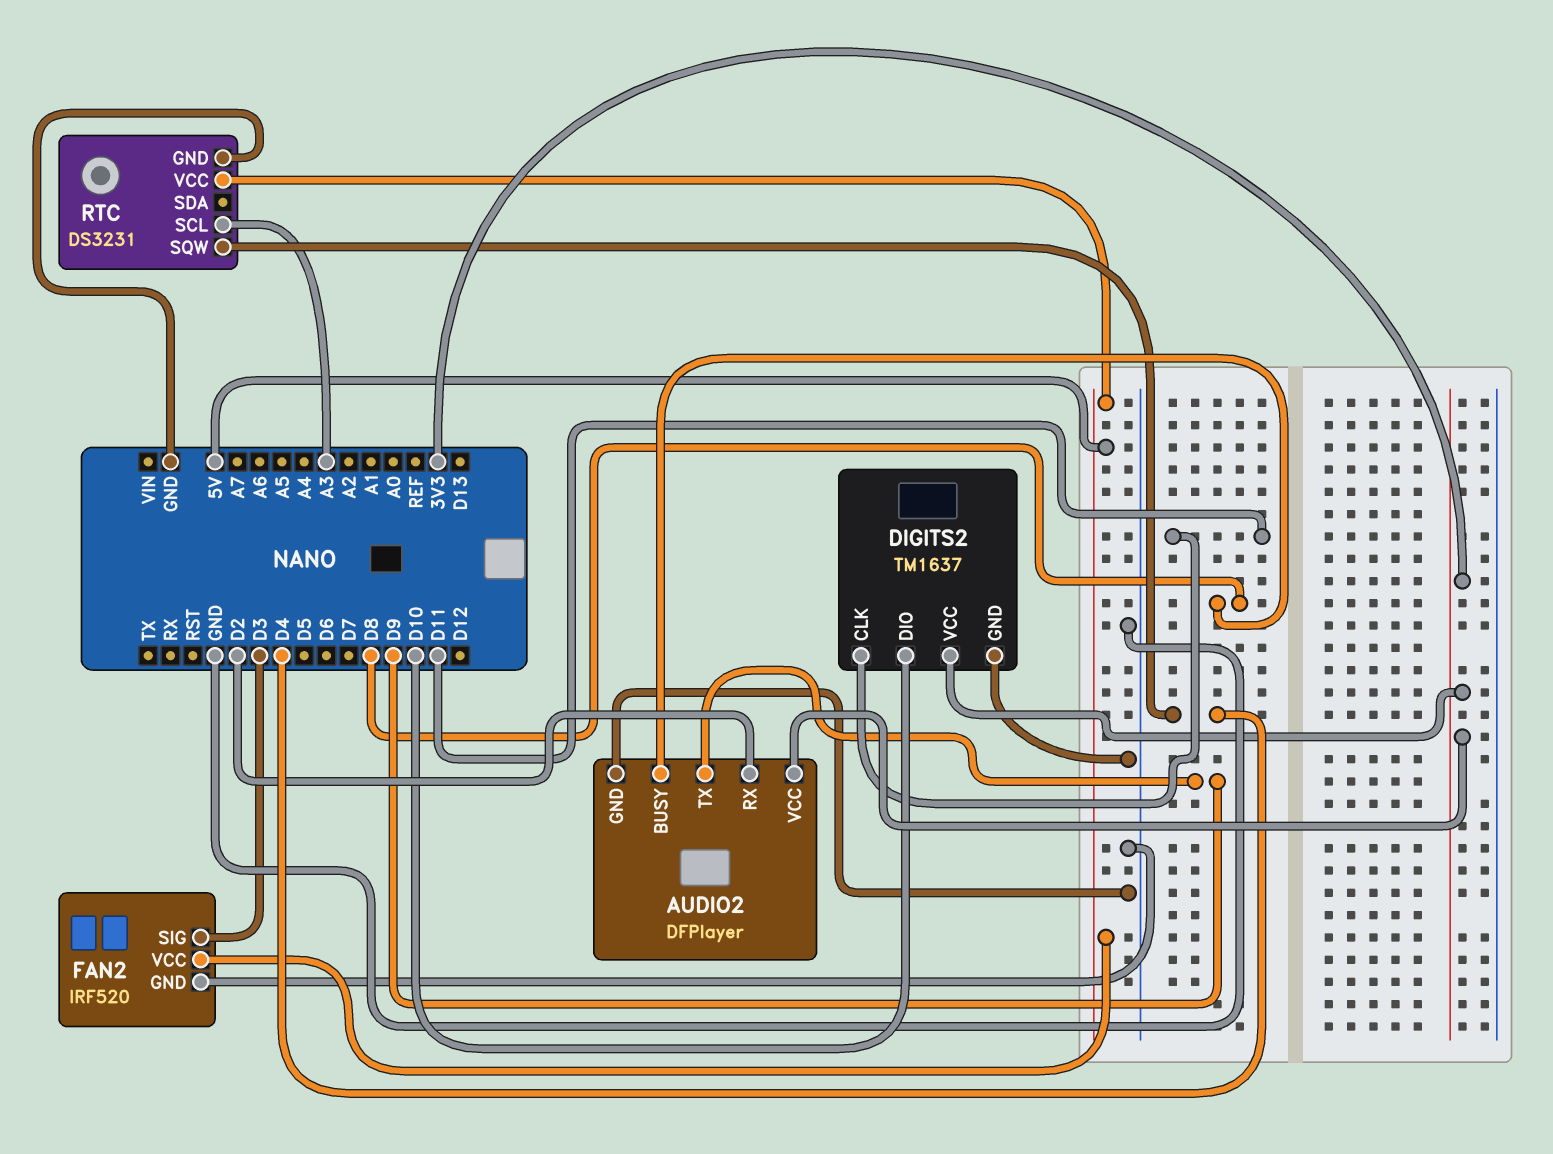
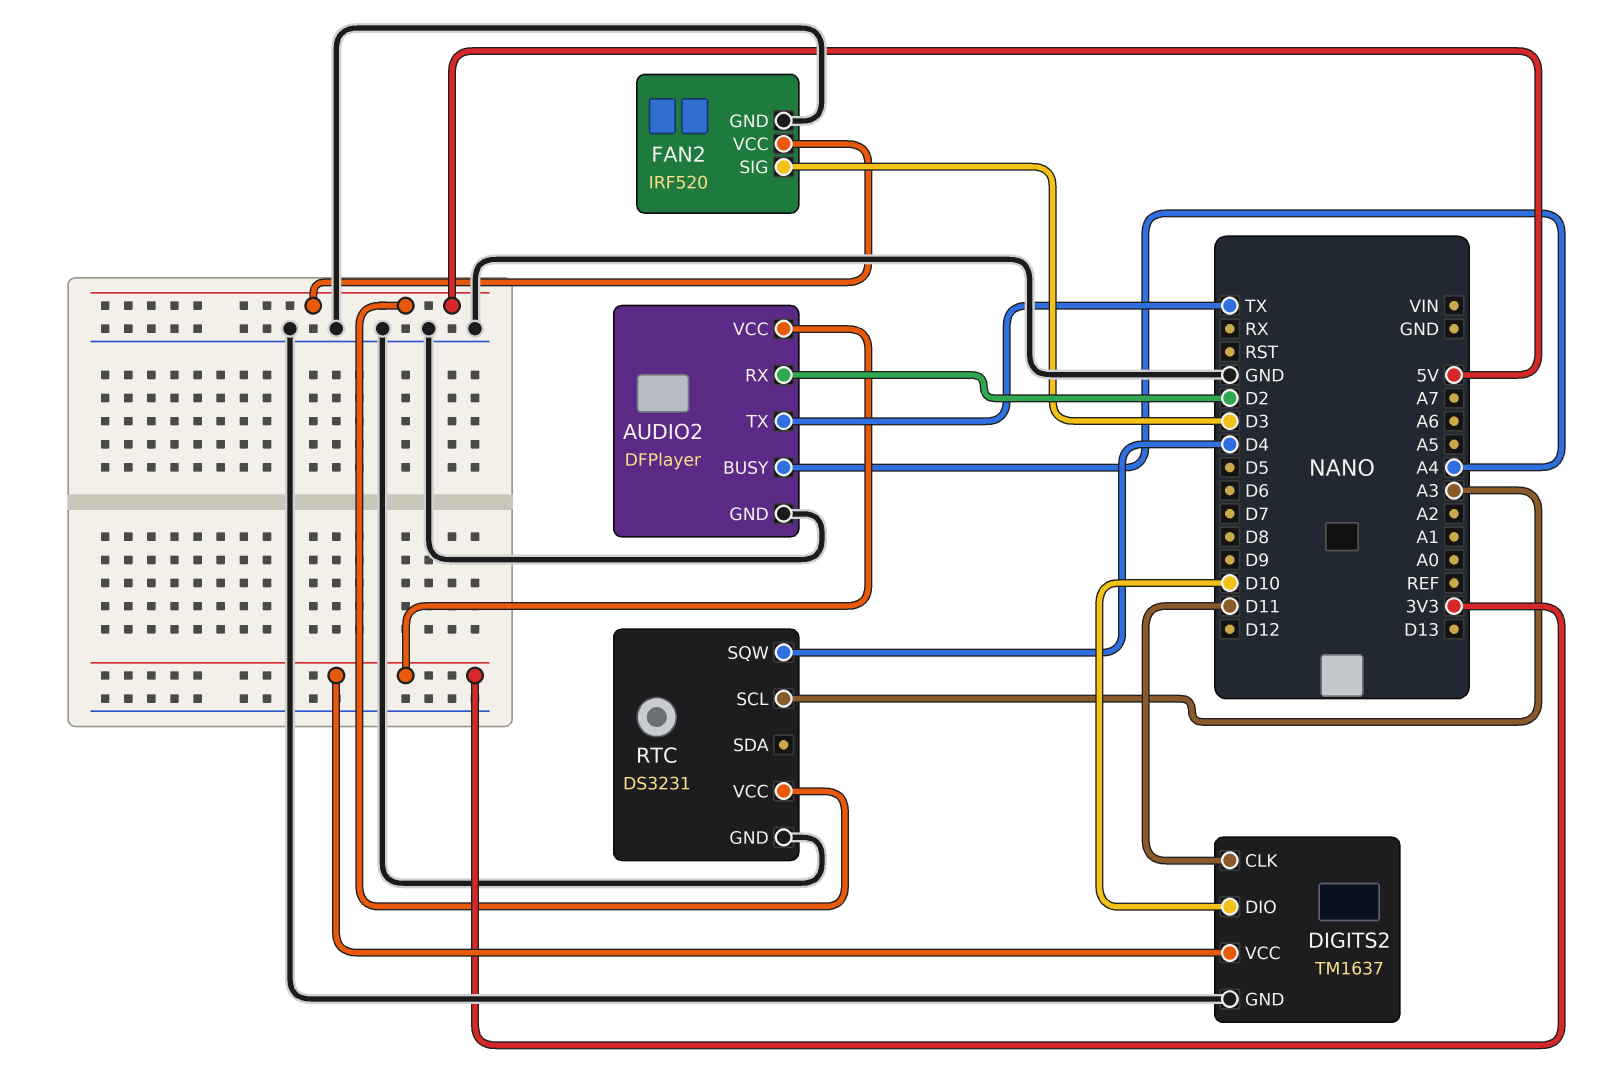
AUDIO2 pin BUSY: D8 -> A4
AUDIO2 pin TX: D9 -> TX

